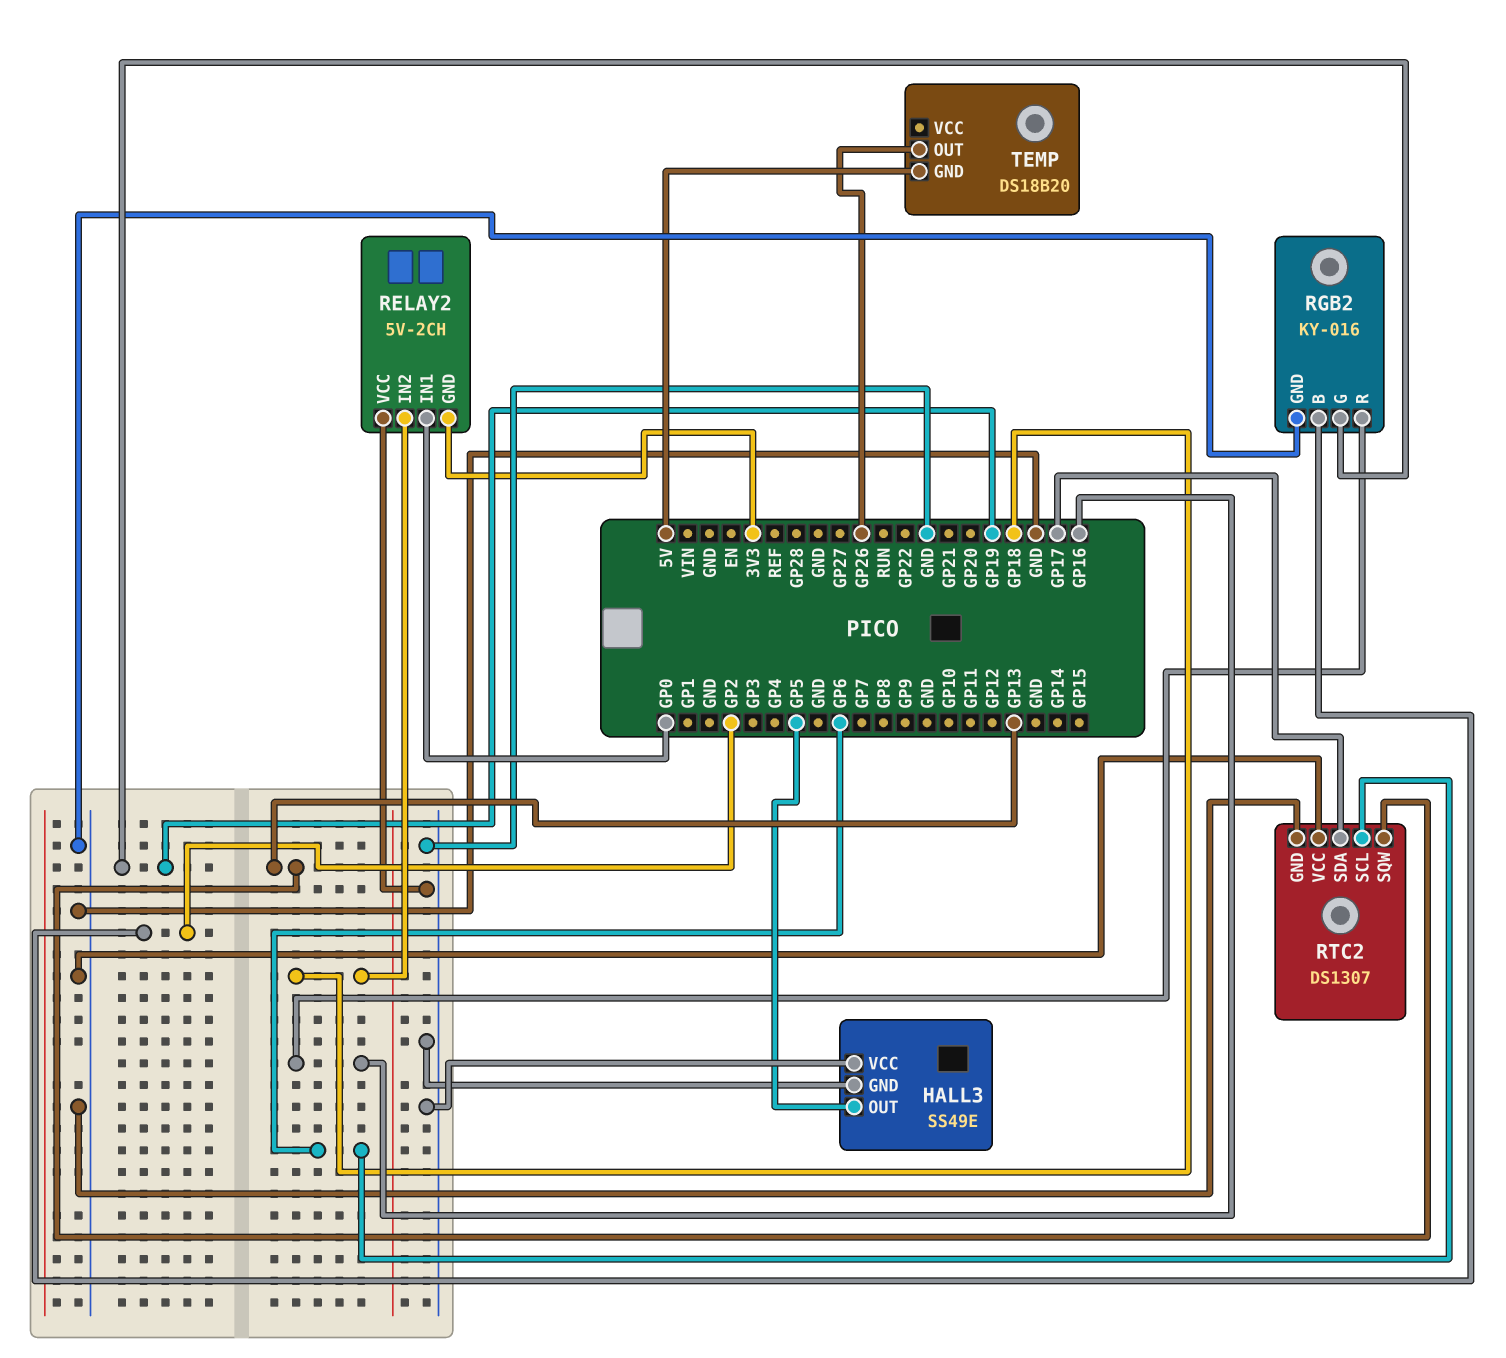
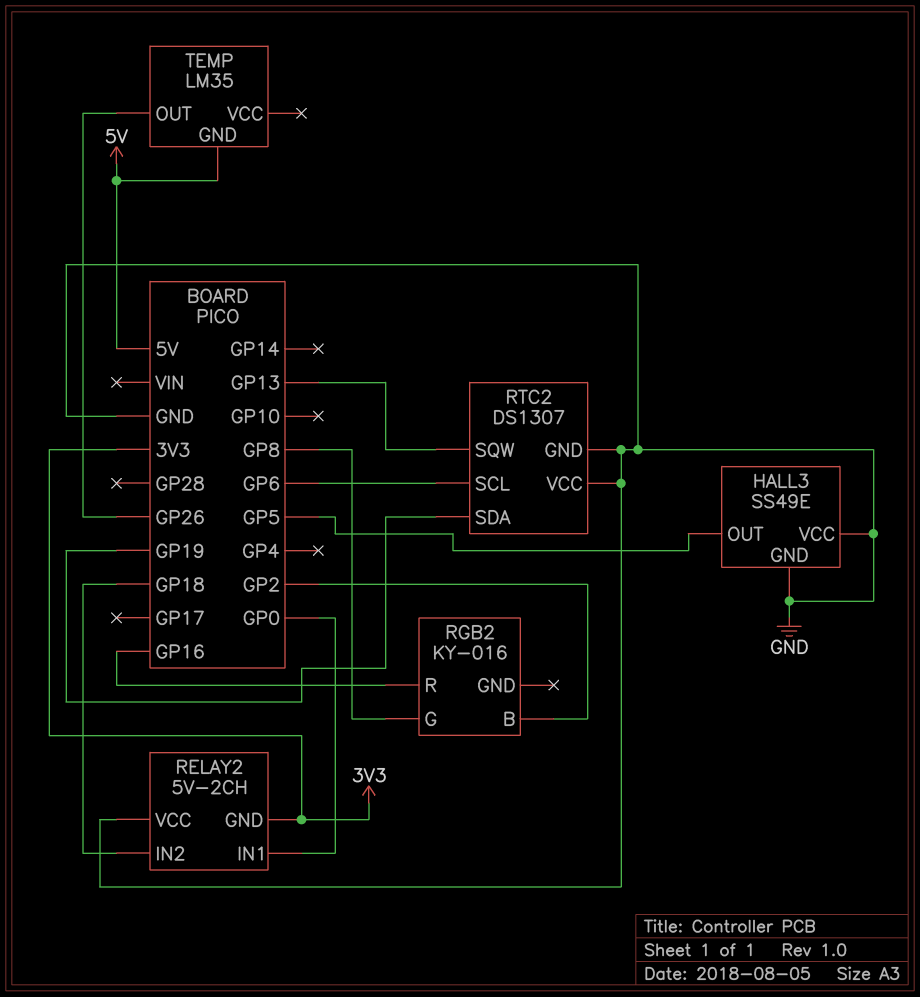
RGB2 pin G: GP19 -> GP8
RGB2 pin GND: GND -> none
RTC2 pin SDA: GP17 -> GP19
TEMP: DS18B20 -> LM35

